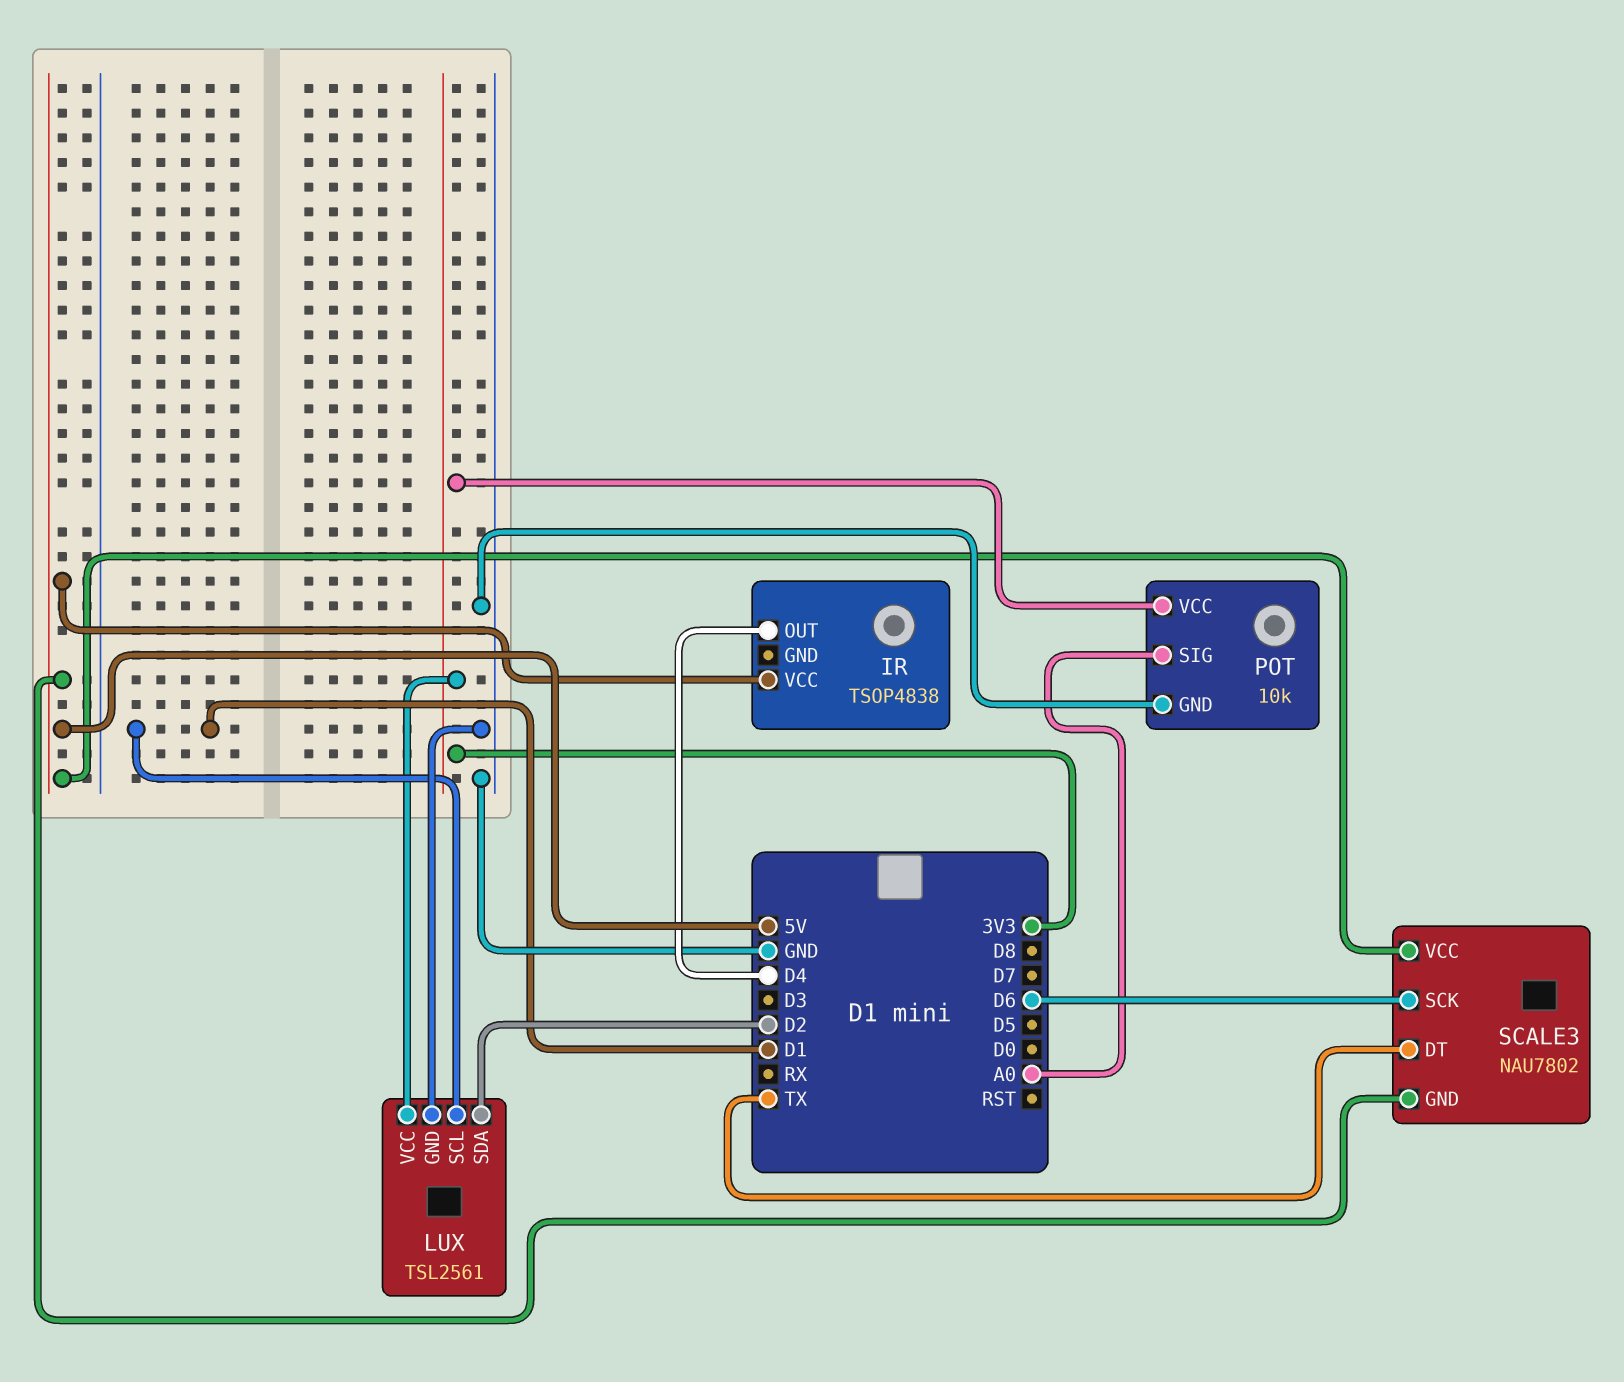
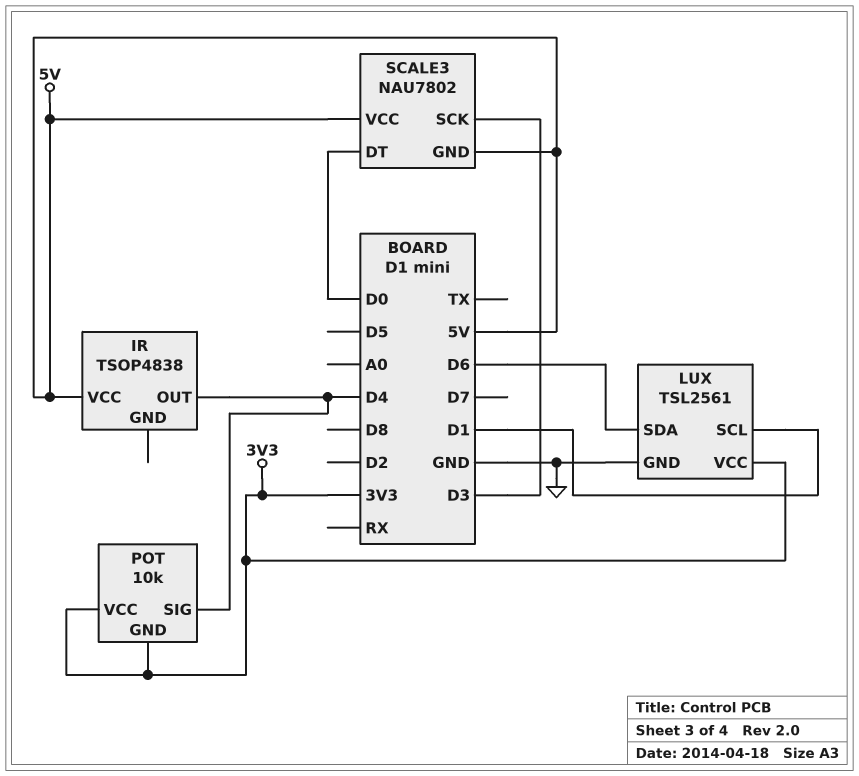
LUX pin SDA: D2 -> D6
POT pin GND: GND -> 3V3
POT pin SIG: A0 -> D4
SCALE3 pin DT: TX -> D0
SCALE3 pin SCK: D6 -> D3

